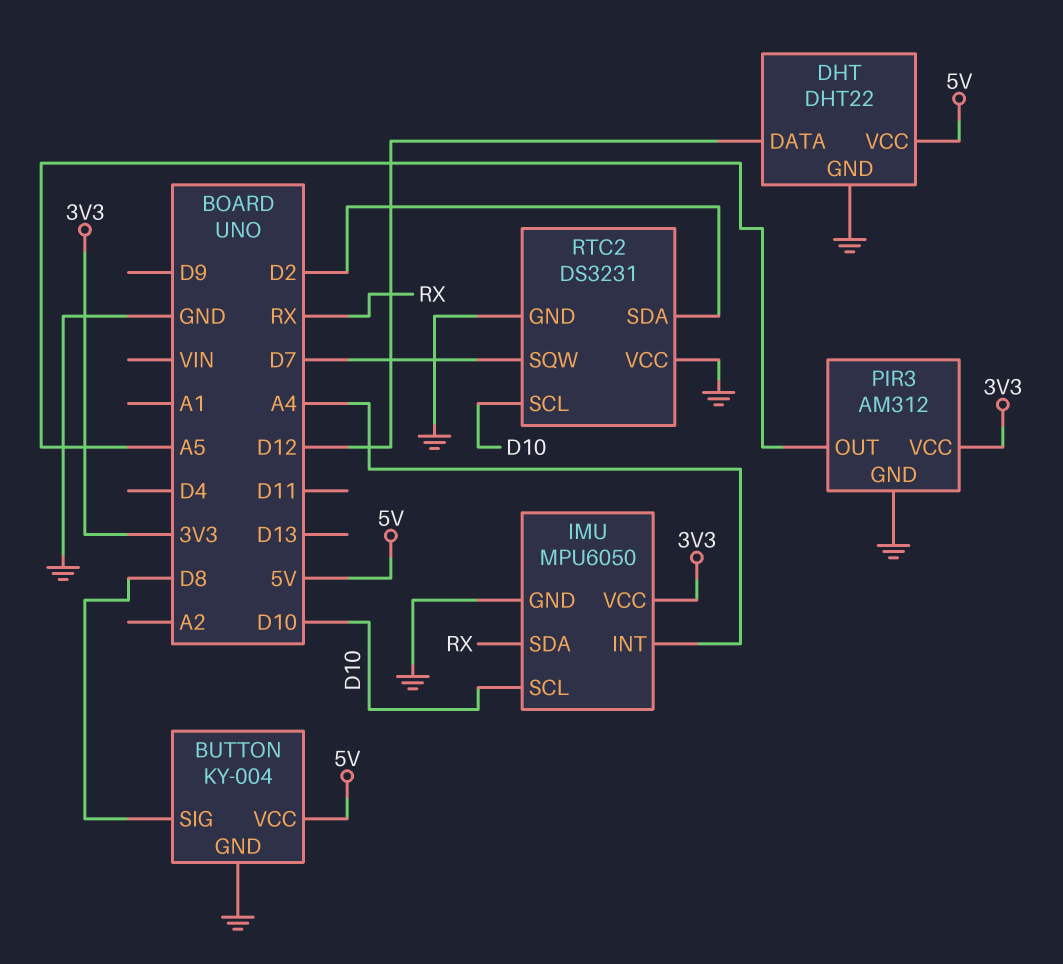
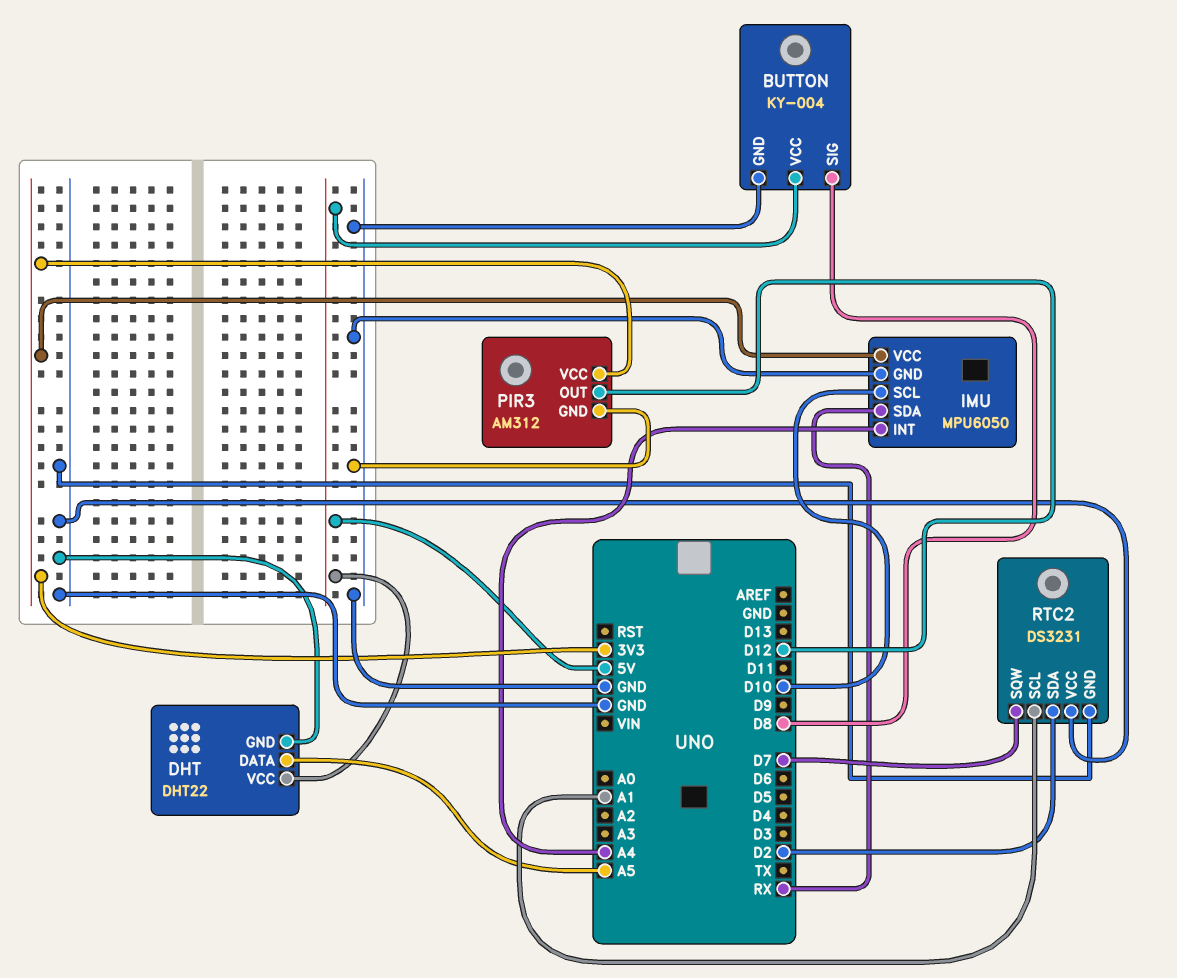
DHT pin DATA: D12 -> A5
PIR3 pin OUT: A5 -> D12
RTC2 pin SCL: D10 -> A1

